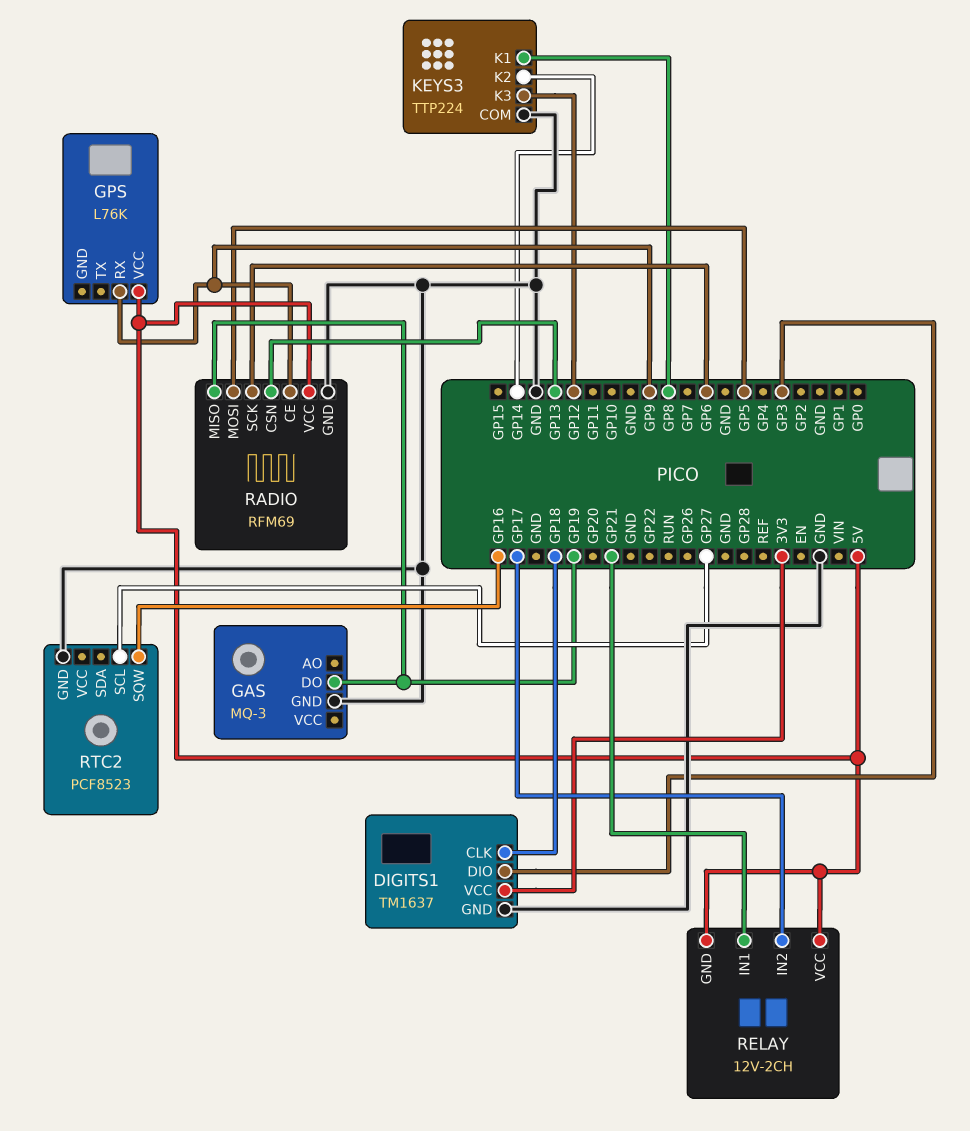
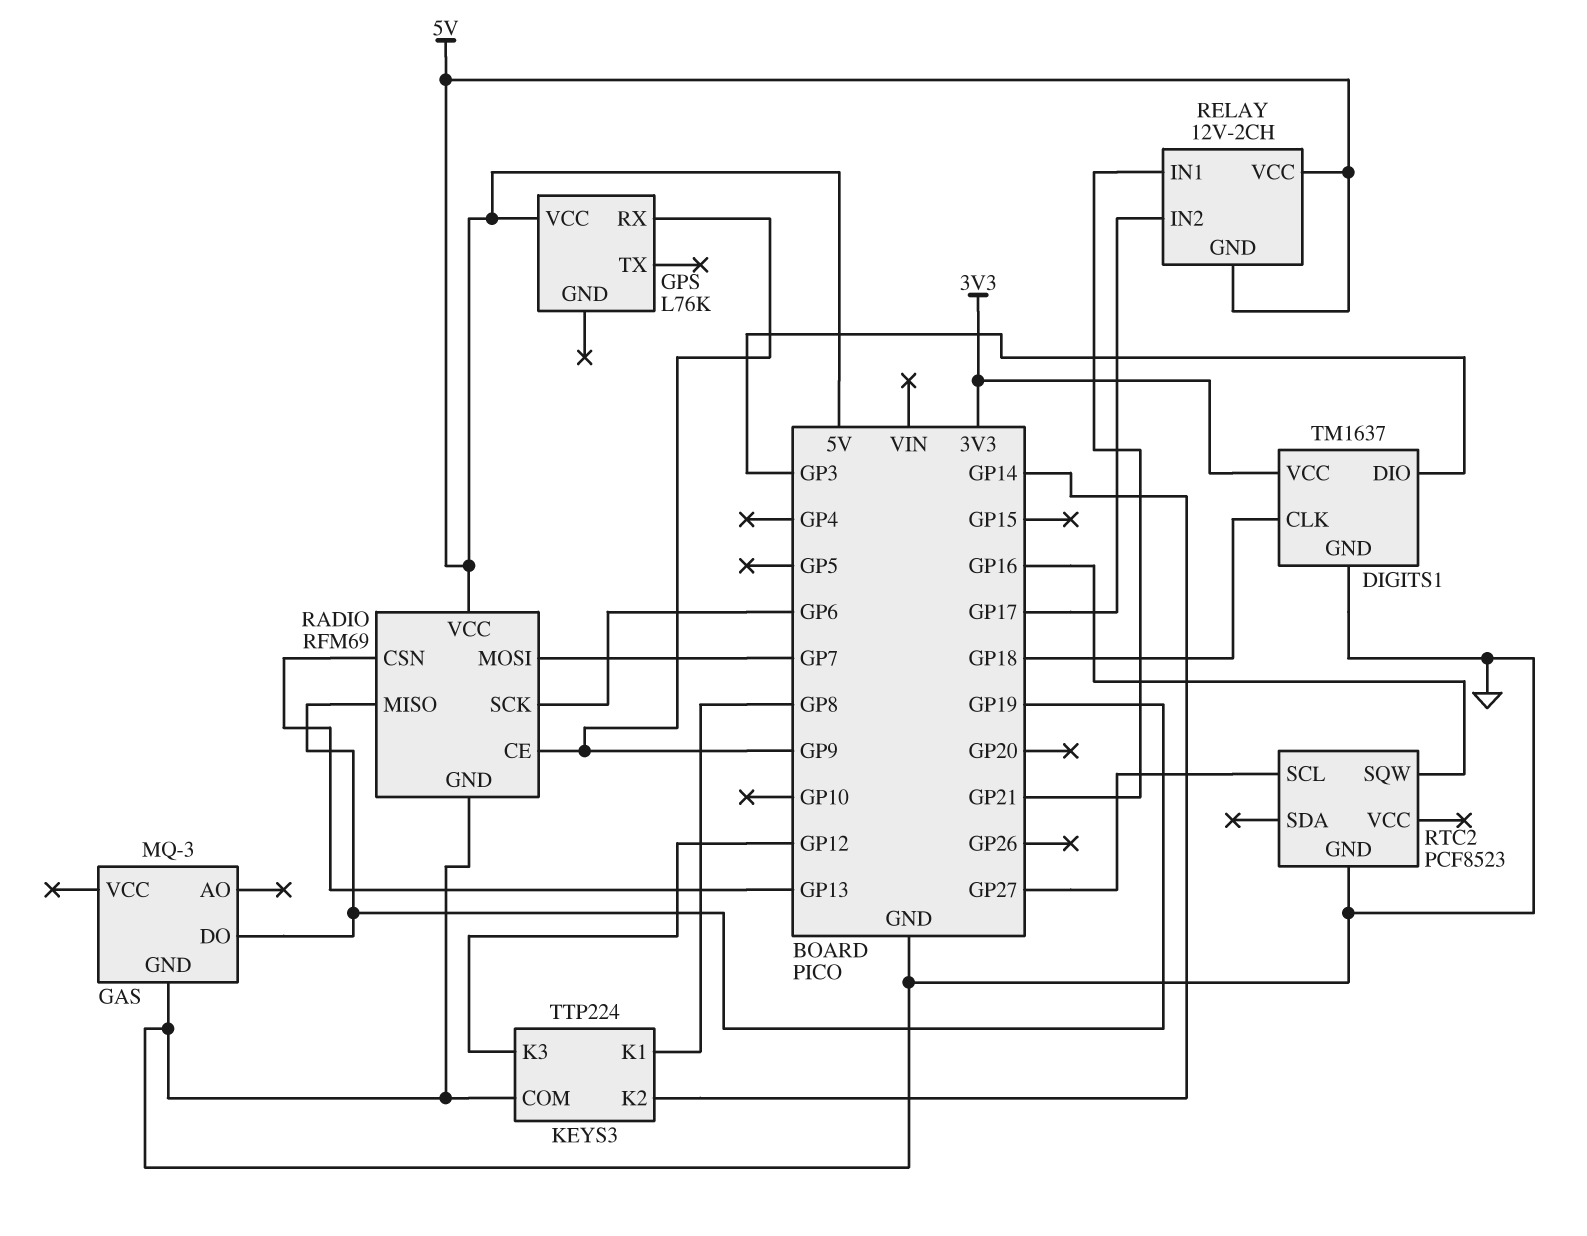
RADIO pin MOSI: GP5 -> GP7

